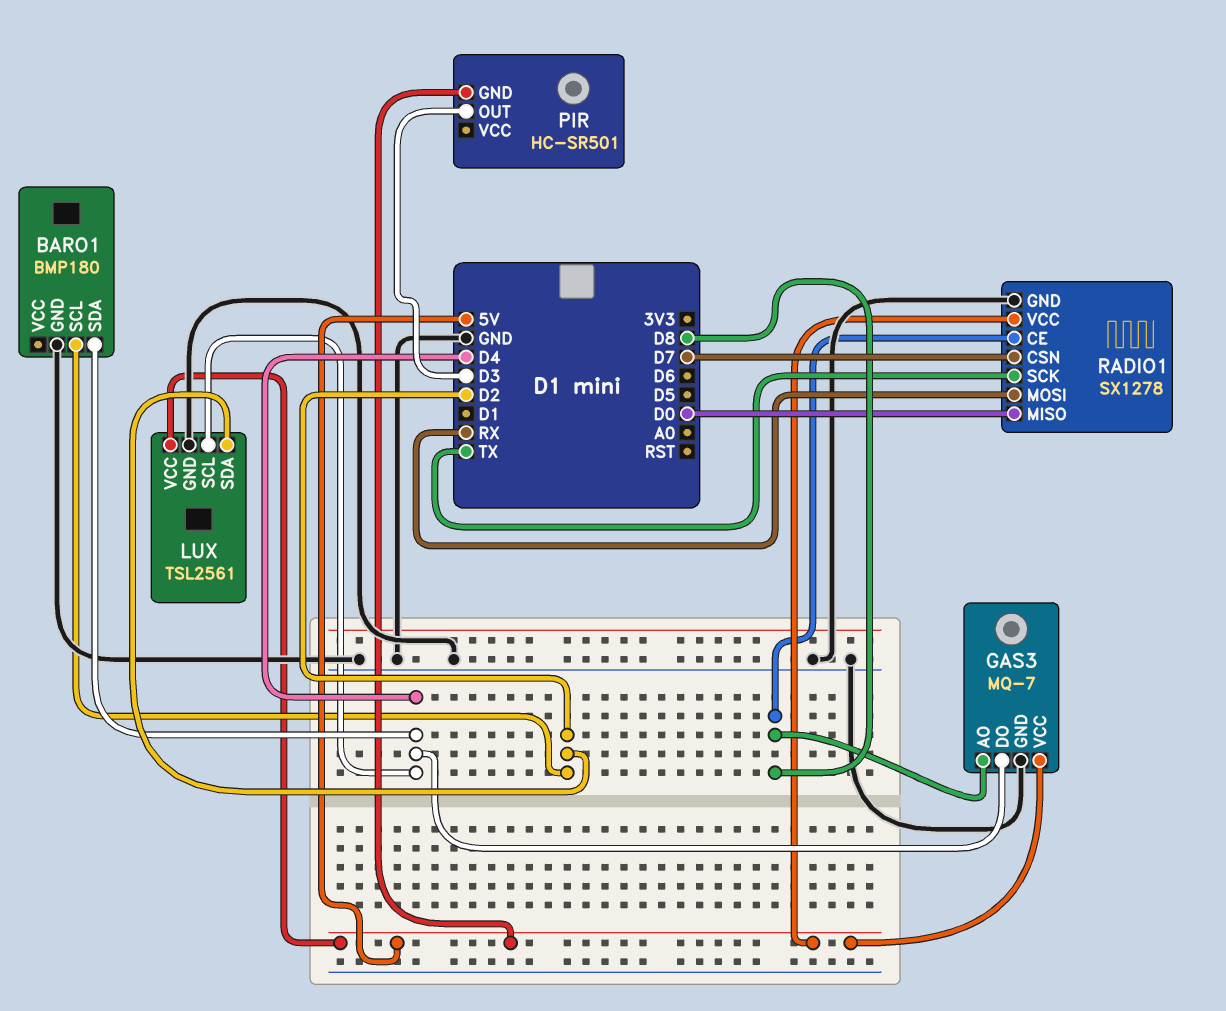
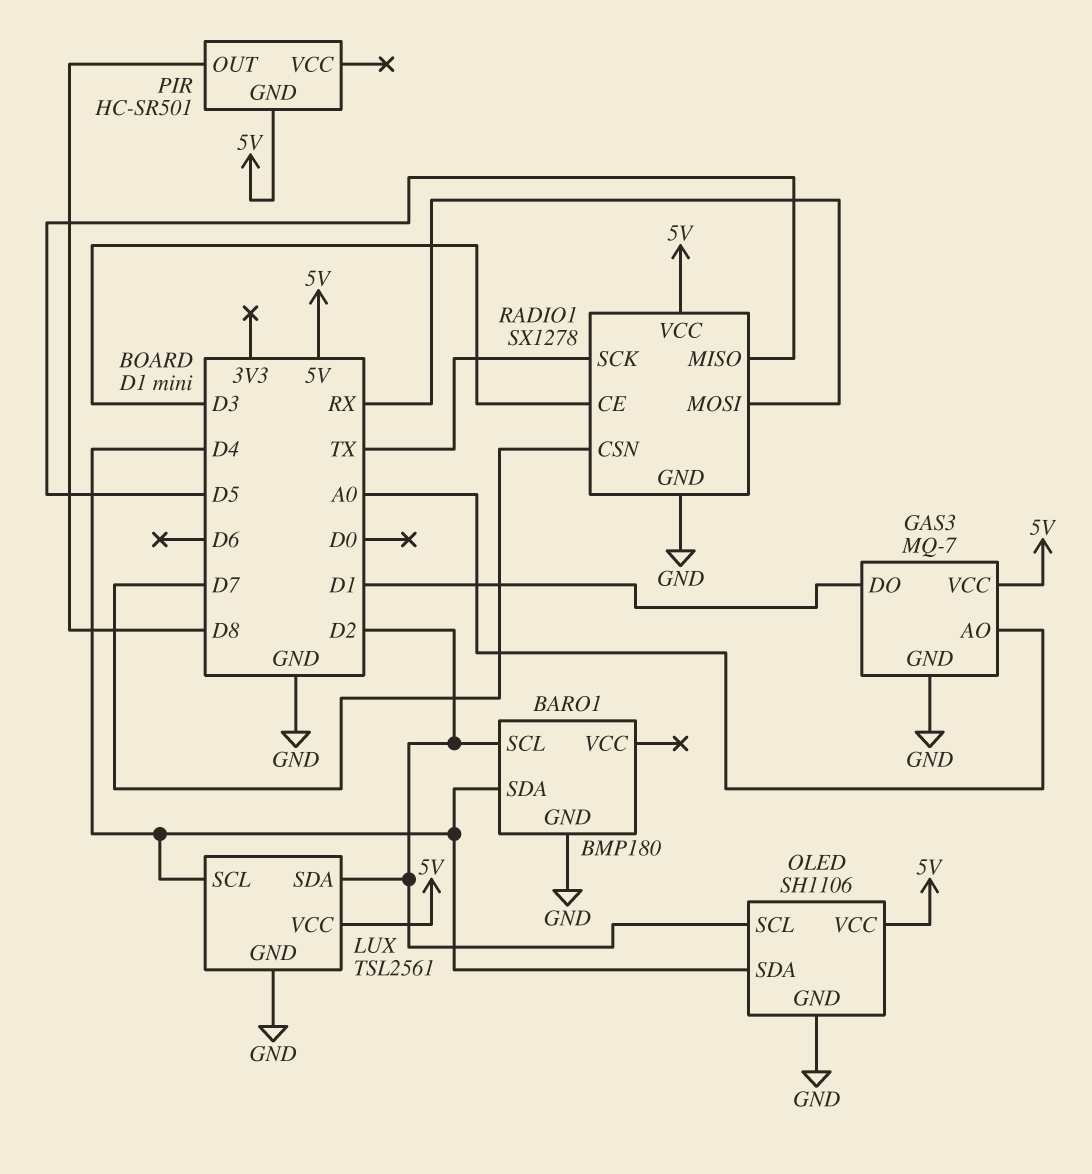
GAS3 pin AO: D8 -> A0
GAS3 pin DO: D4 -> D1
OLED: none -> SH1106
OLED pin GND: none -> GND
OLED pin SCL: none -> D2
OLED pin SDA: none -> D4
OLED pin VCC: none -> 5V
PIR pin OUT: D3 -> D8
RADIO1 pin CE: D8 -> D3
RADIO1 pin MISO: D0 -> D5

